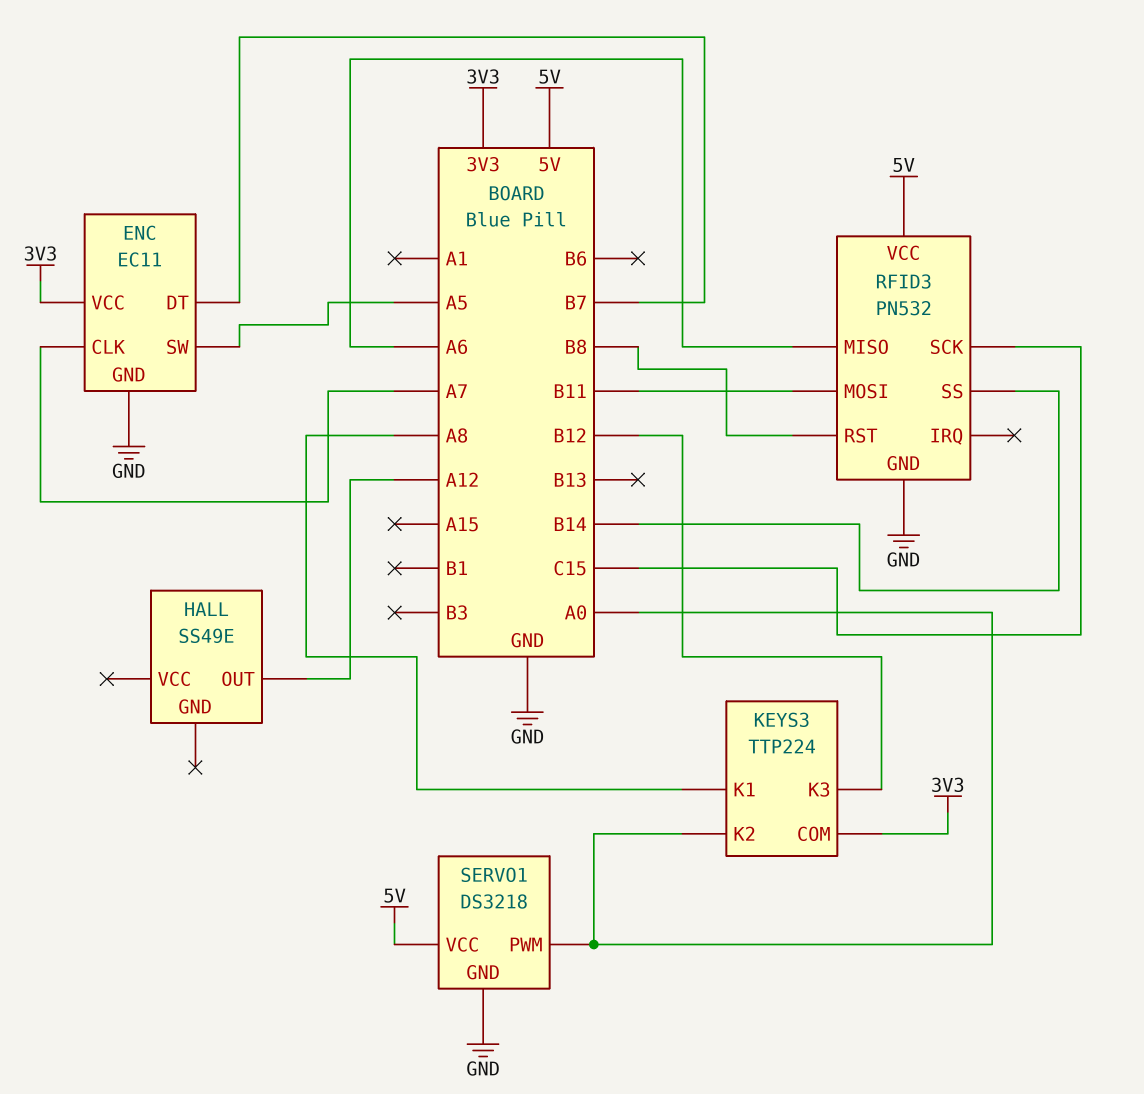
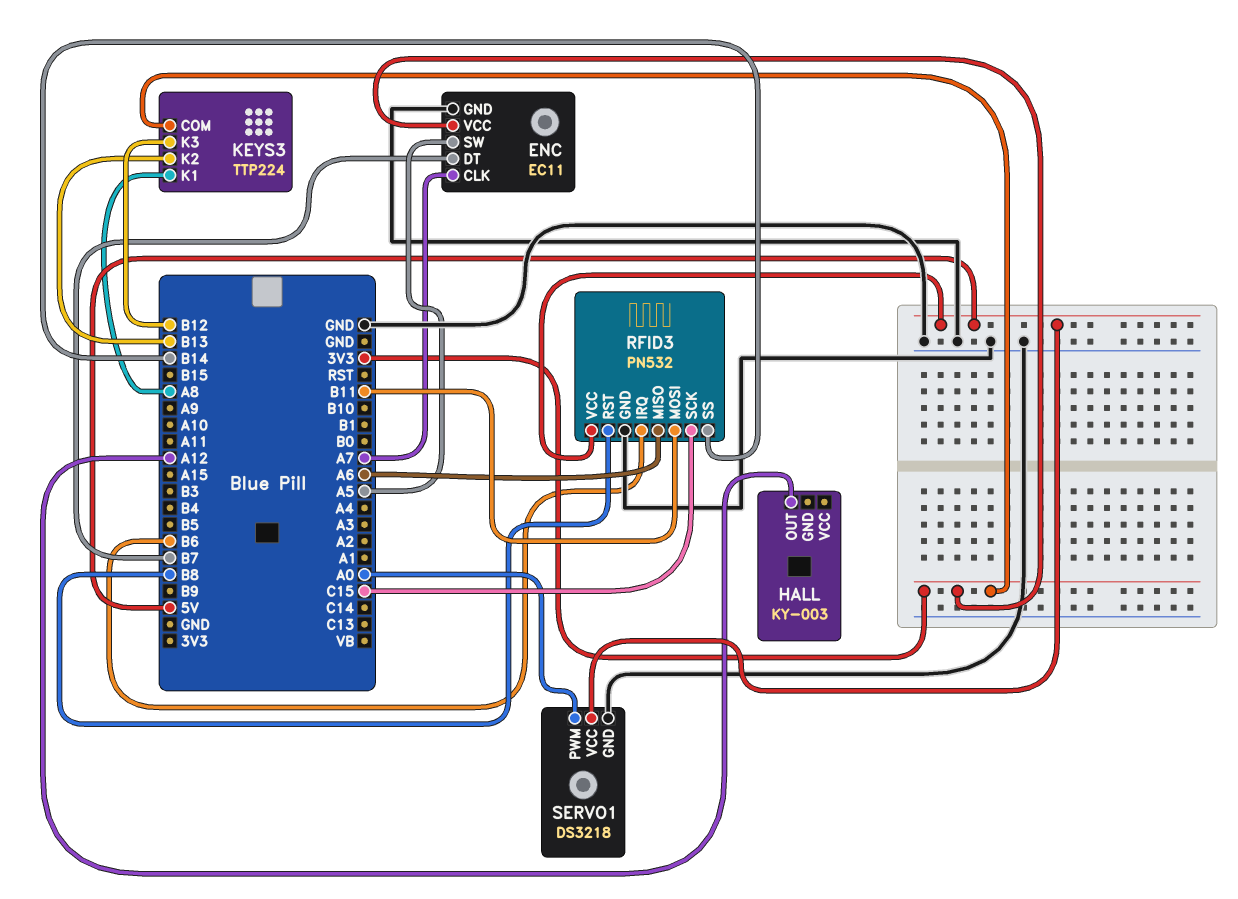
HALL: SS49E -> KY-003
KEYS3 pin K2: A0 -> B13
RFID3 pin IRQ: none -> B6

